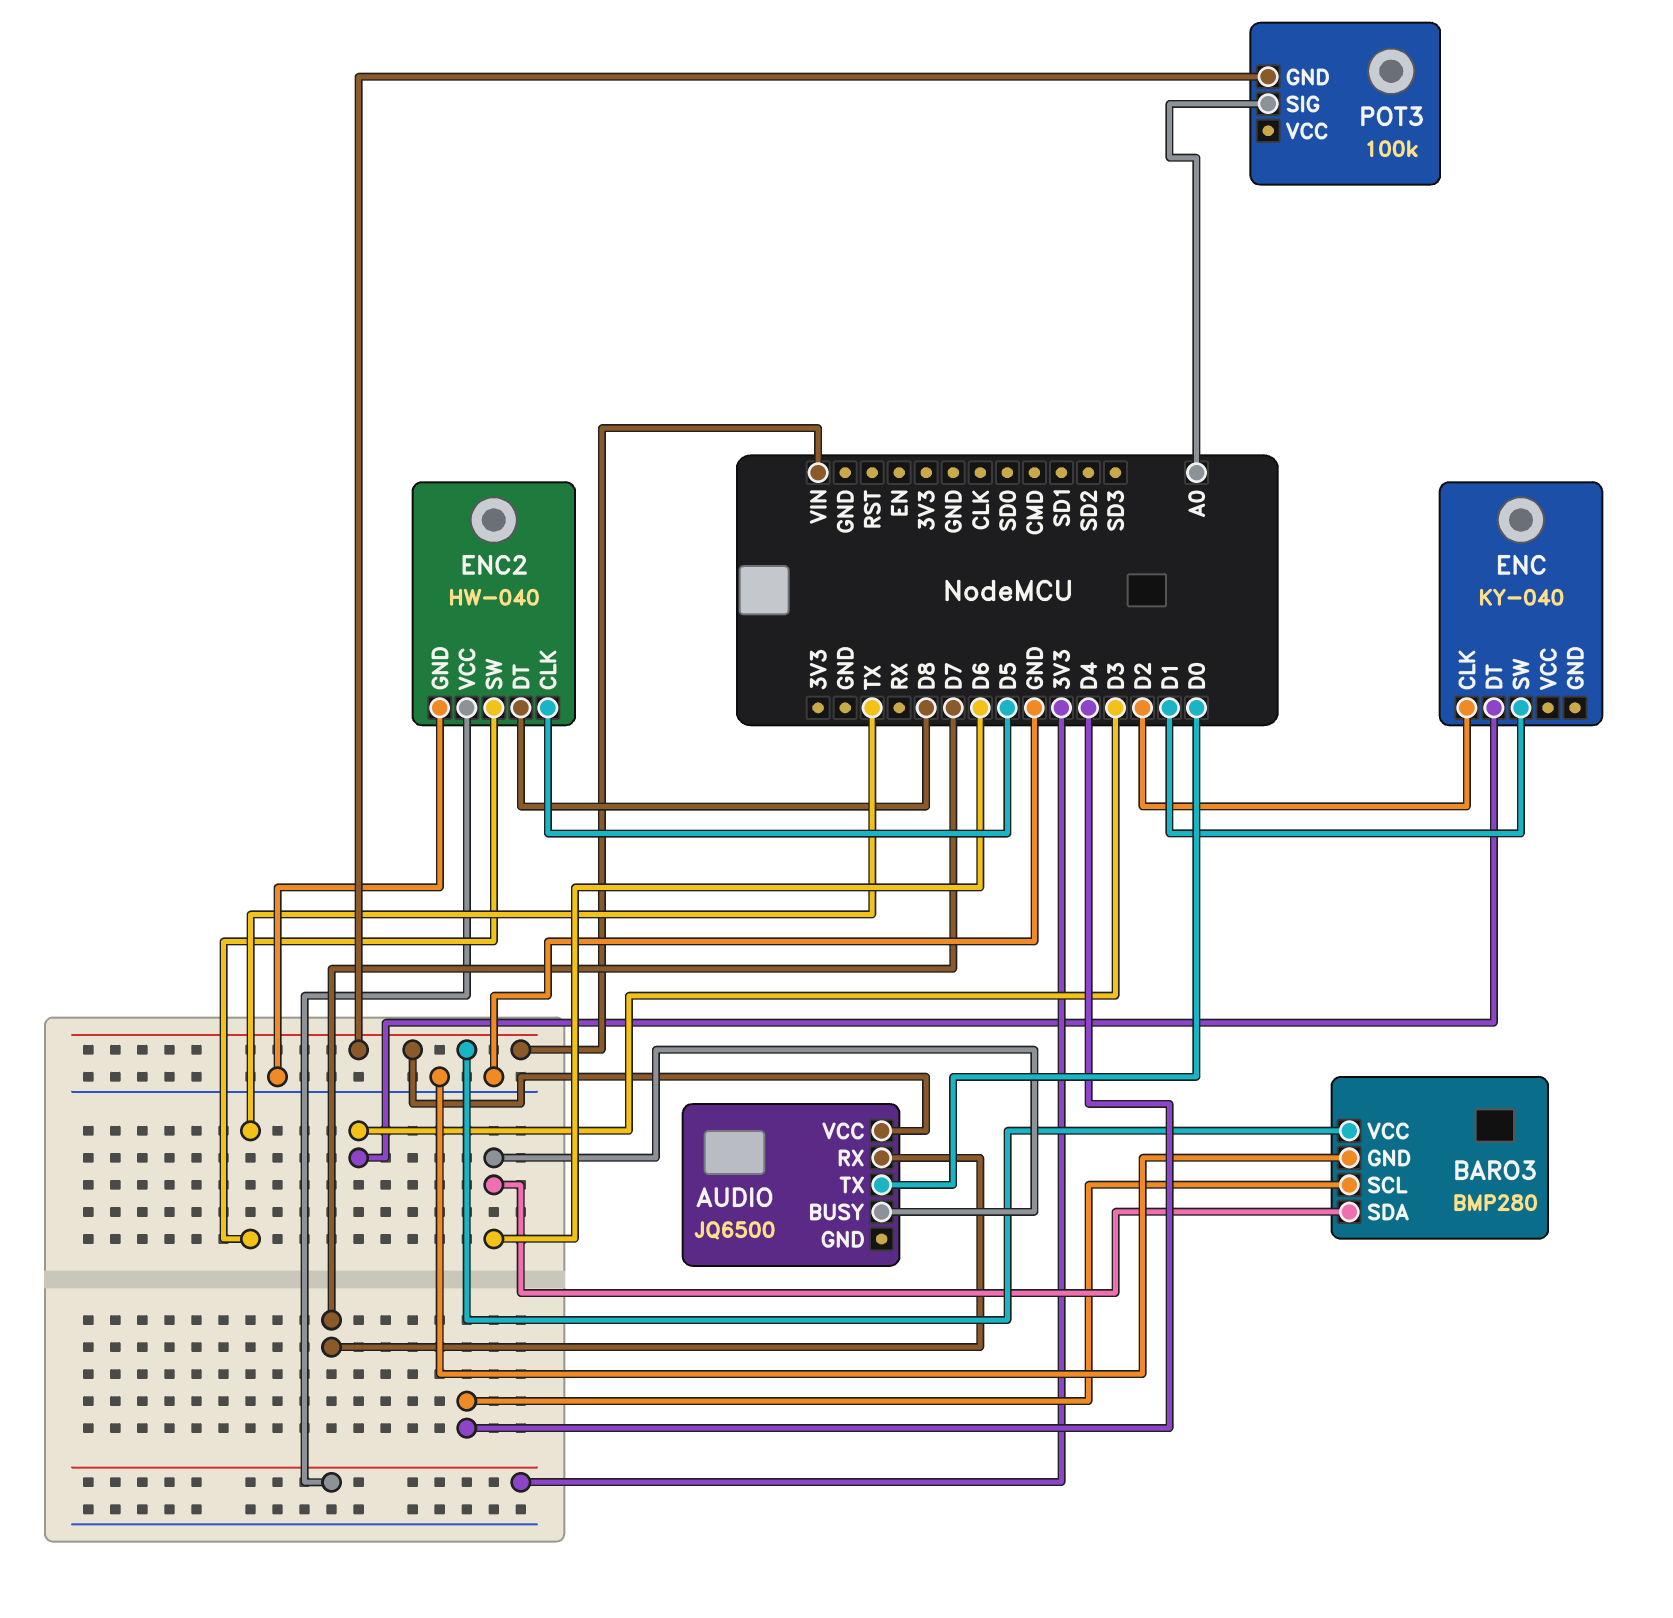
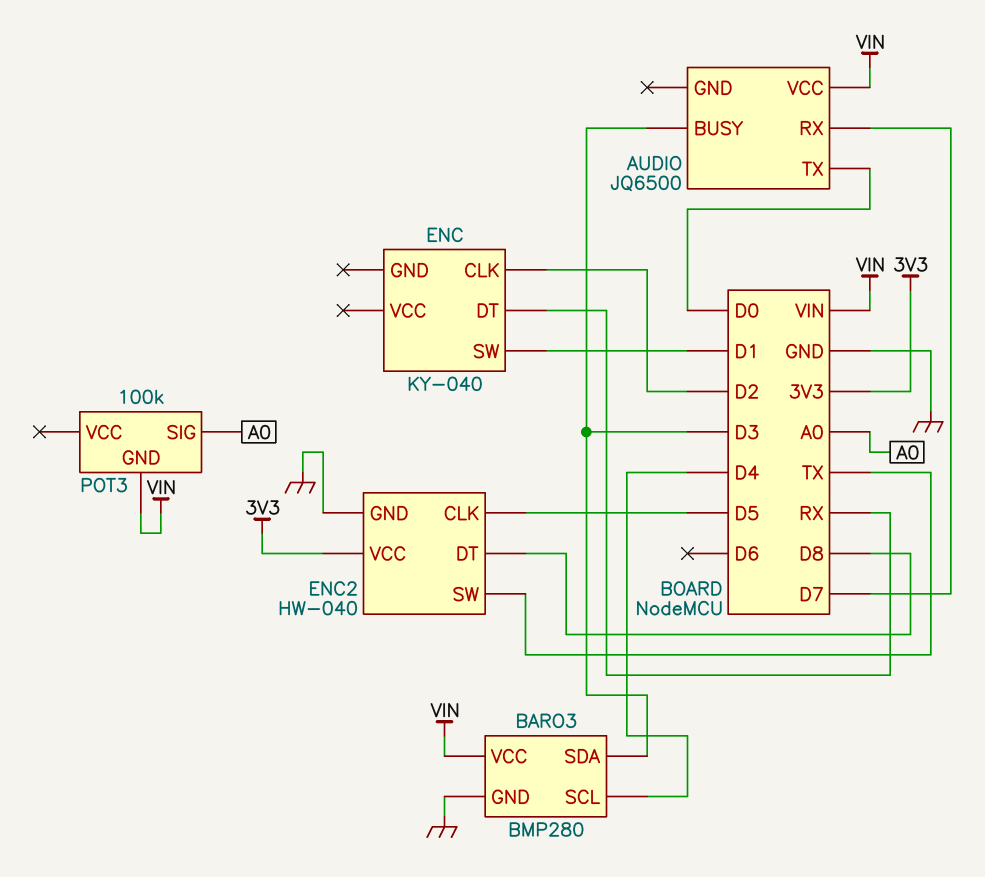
AUDIO pin BUSY: D6 -> D3
BARO3 pin SDA: D6 -> D3
ENC pin DT: D3 -> RX

